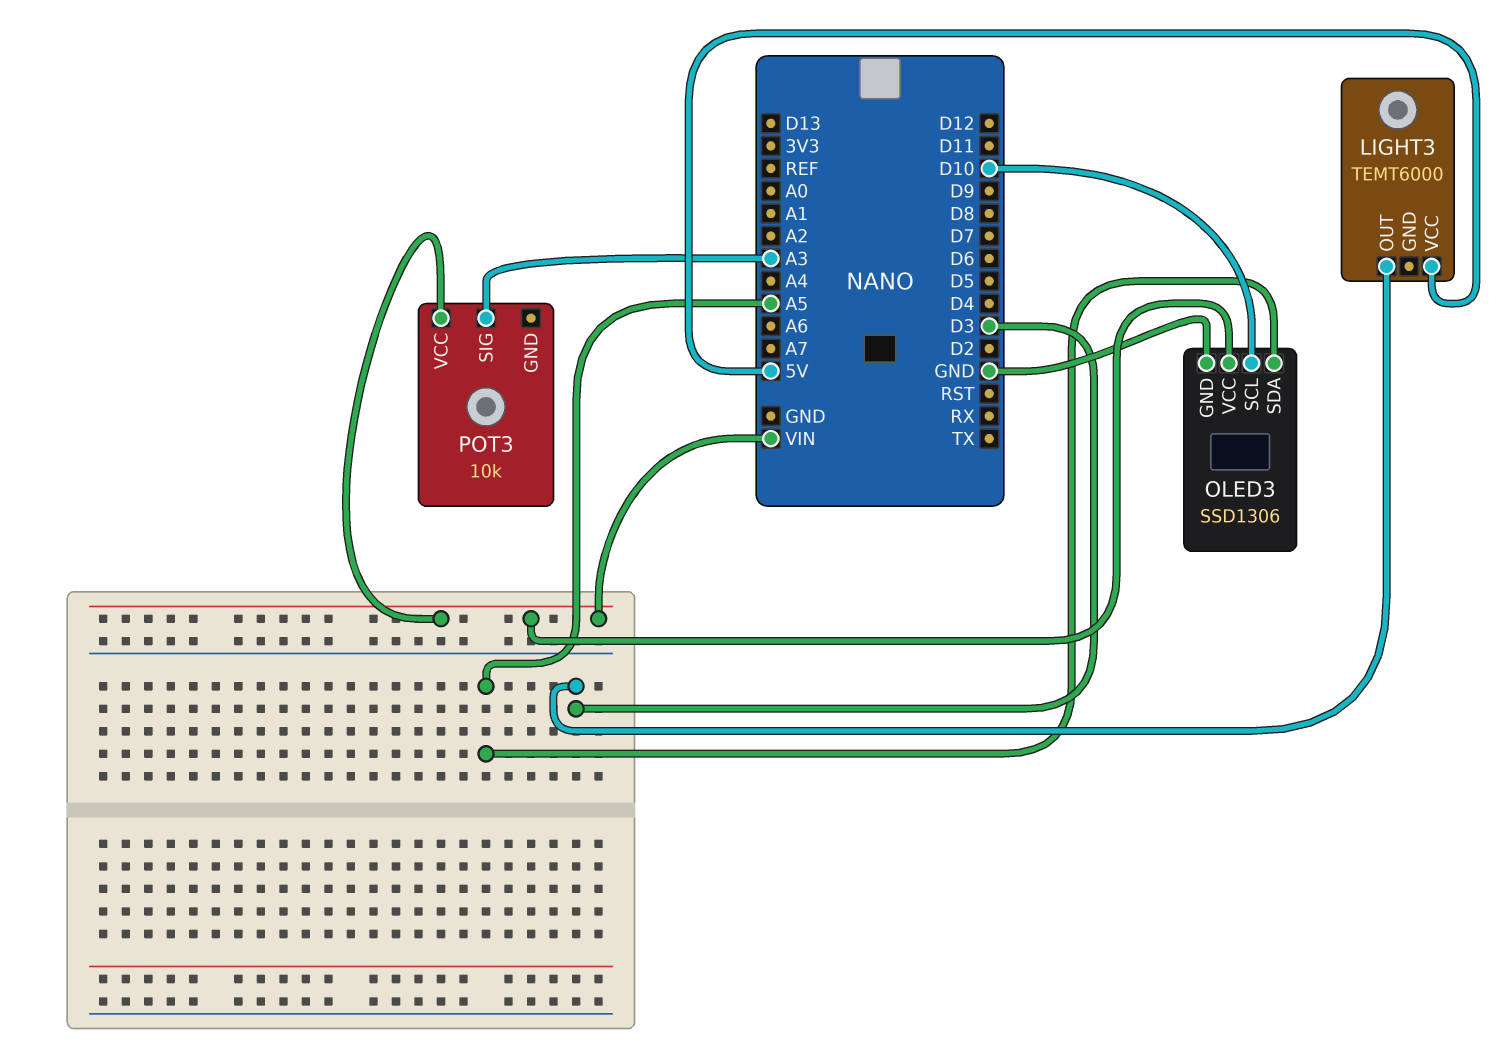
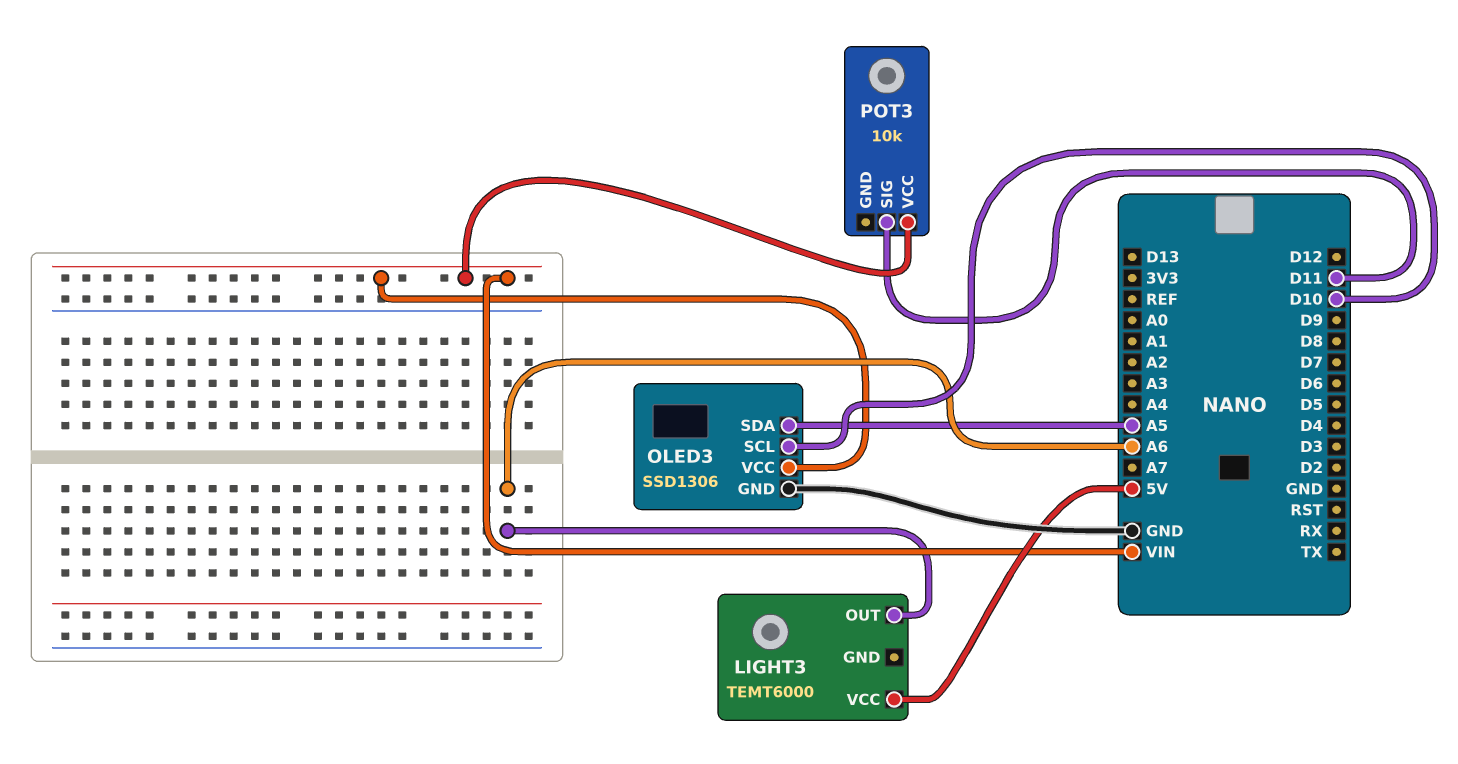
LIGHT3 pin OUT: D3 -> A6
POT3 pin SIG: A3 -> D11

